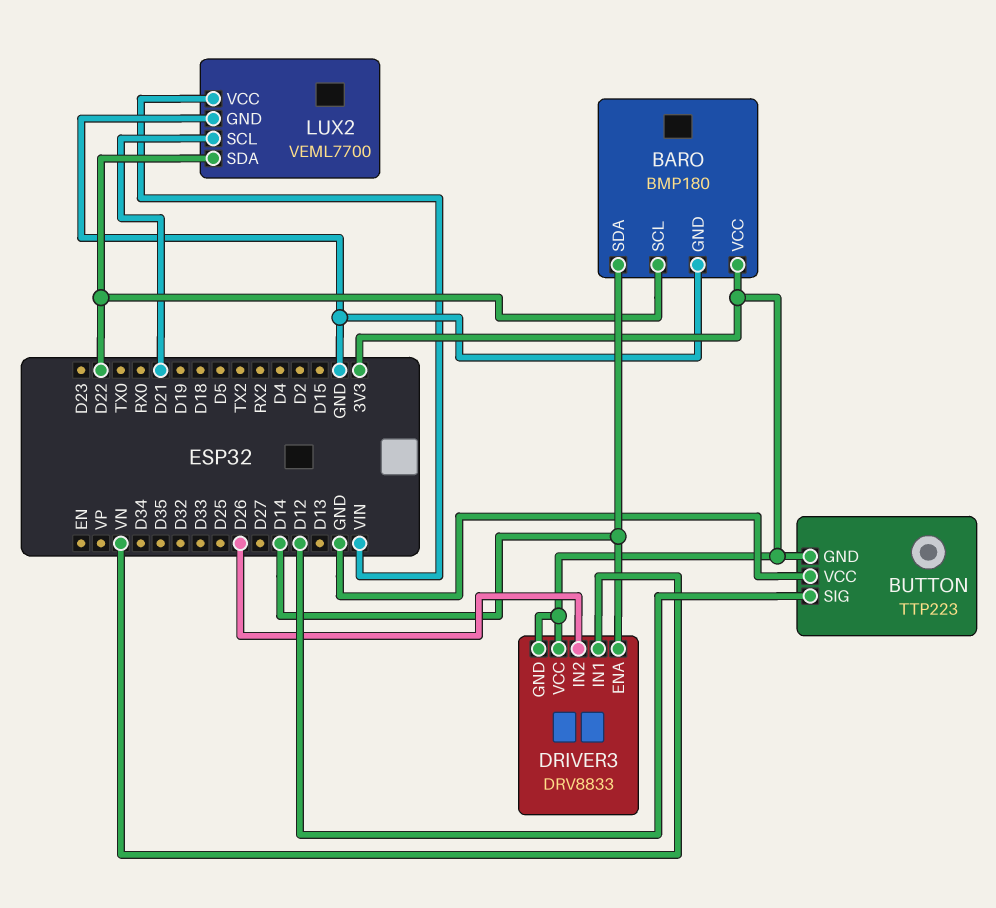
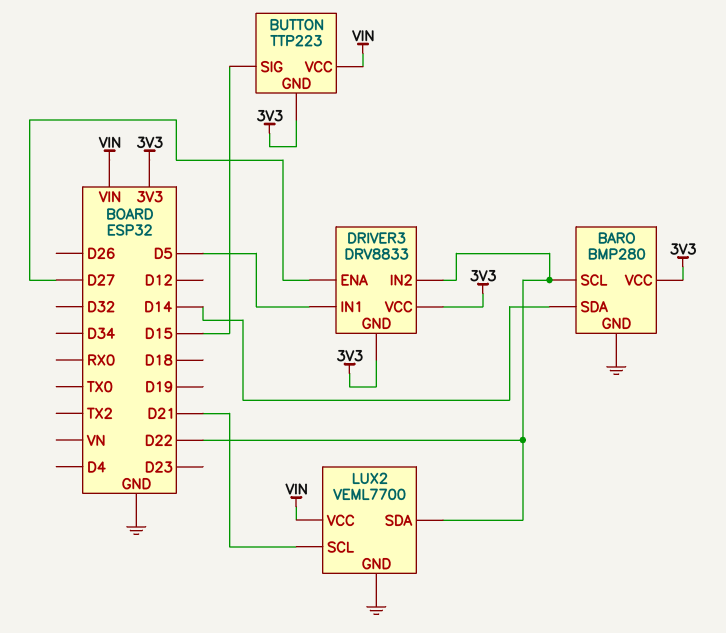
BARO: BMP180 -> BMP280
BUTTON pin SIG: D12 -> D15
BUTTON pin VCC: GND -> VIN
DRIVER3 pin ENA: D14 -> D27
DRIVER3 pin IN1: VN -> D5
DRIVER3 pin IN2: D26 -> D22

